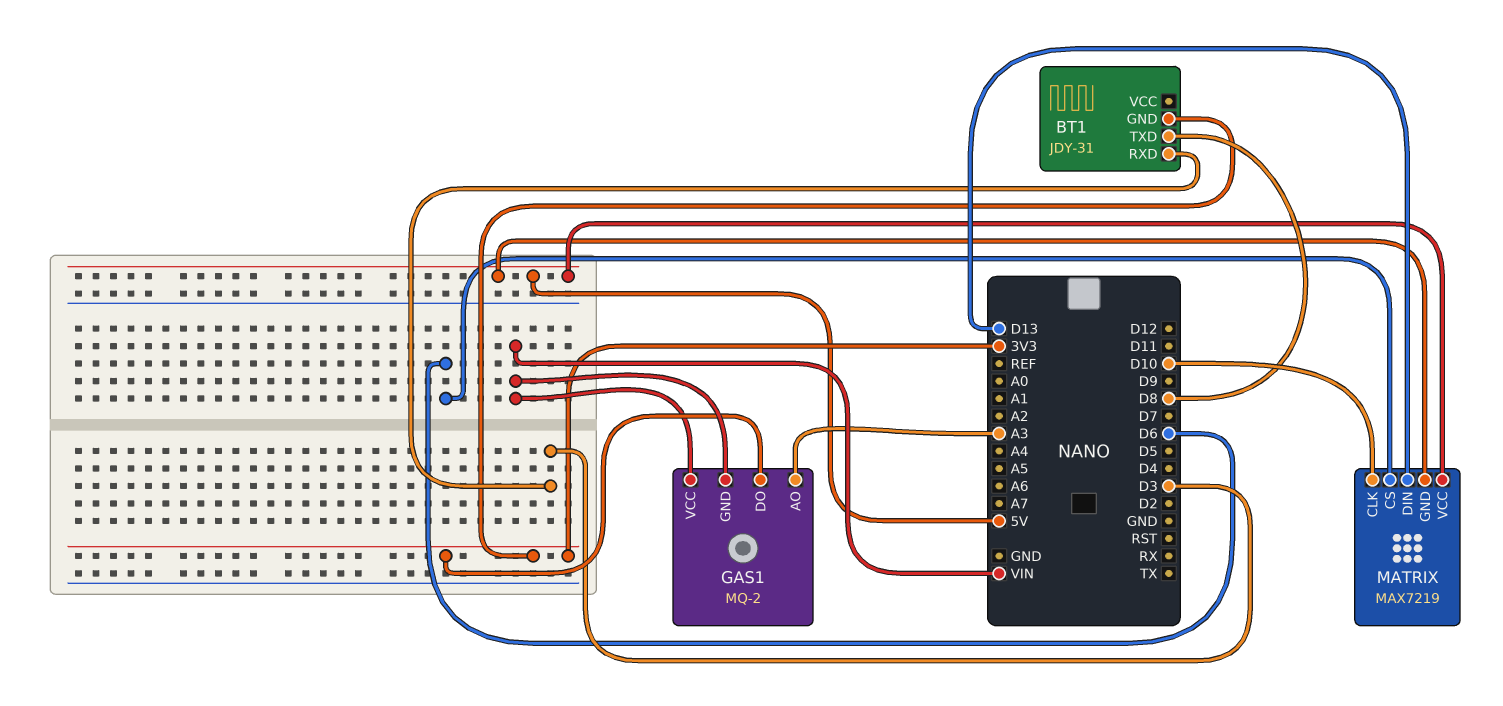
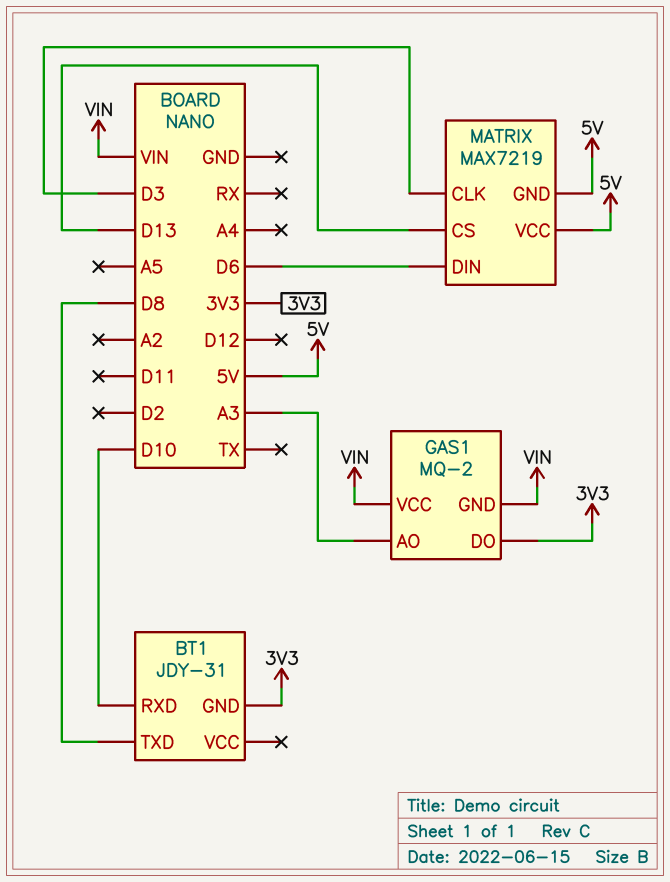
BT1 pin RXD: D3 -> D10
MATRIX pin CLK: D10 -> D3
MATRIX pin CS: D6 -> D13
MATRIX pin DIN: D13 -> D6

